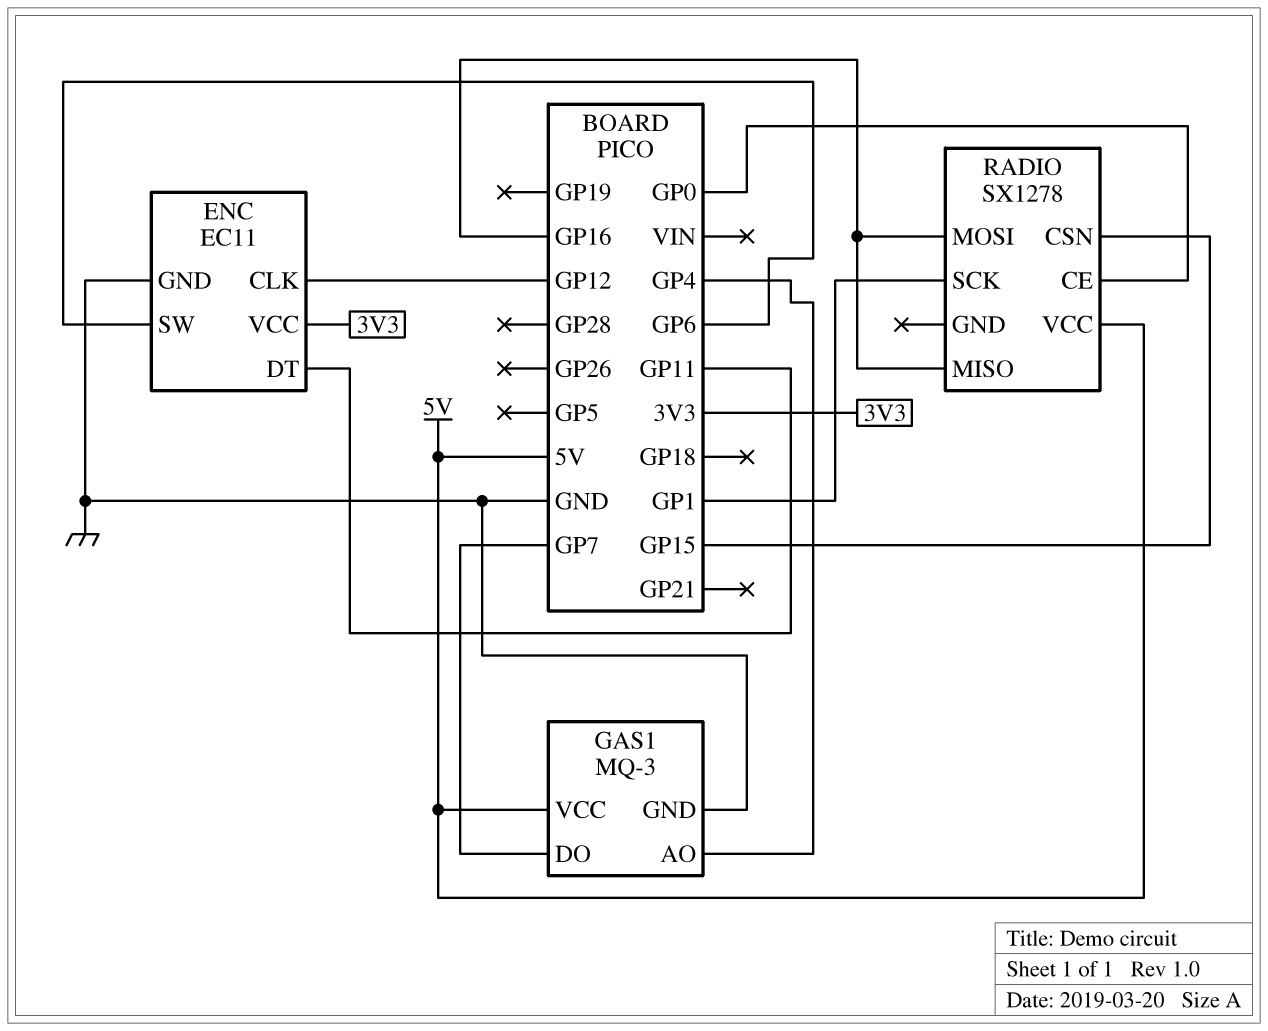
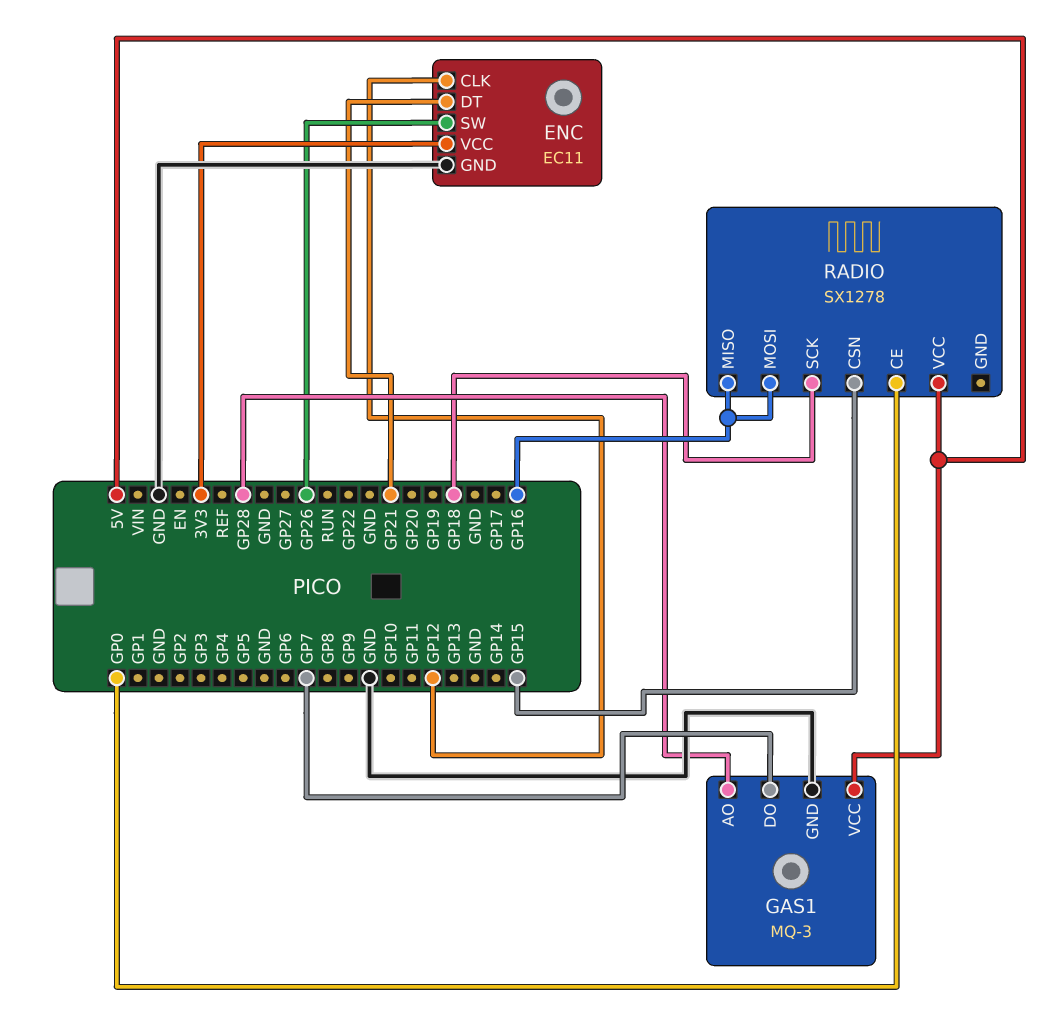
ENC pin DT: GP11 -> GP21
ENC pin SW: GP6 -> GP26
GAS1 pin AO: GP4 -> GP28
RADIO pin SCK: GP1 -> GP18

